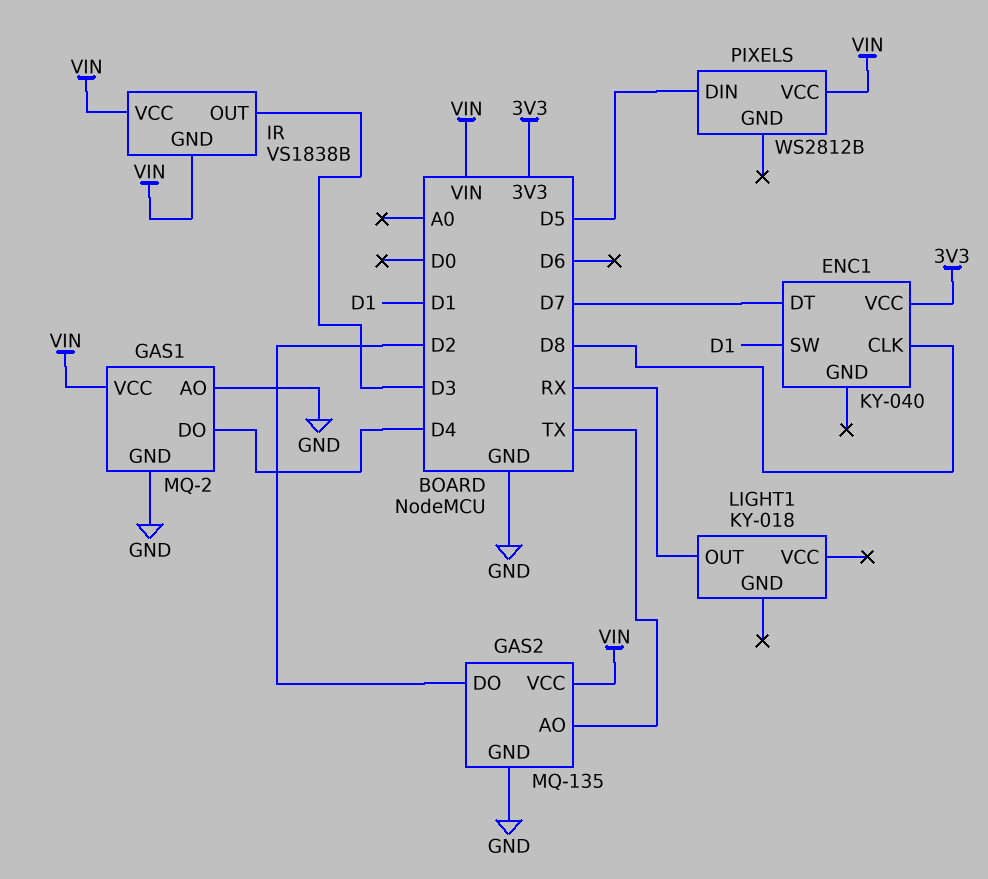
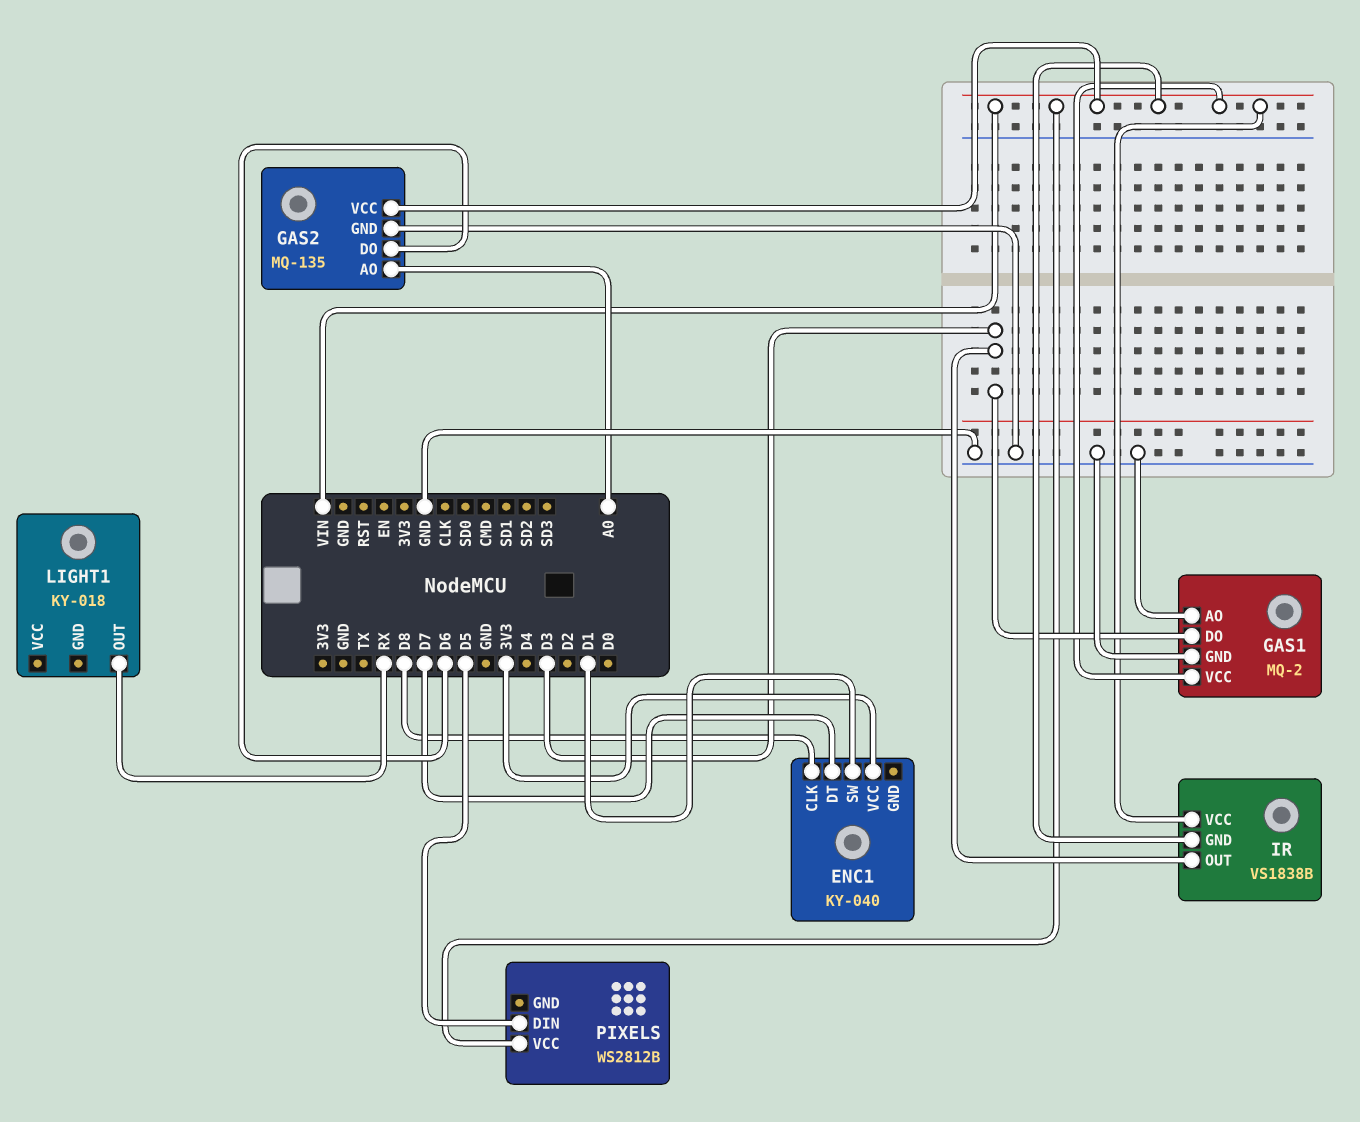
GAS1 pin DO: D4 -> D3
GAS2 pin AO: TX -> A0
GAS2 pin DO: D2 -> D6

